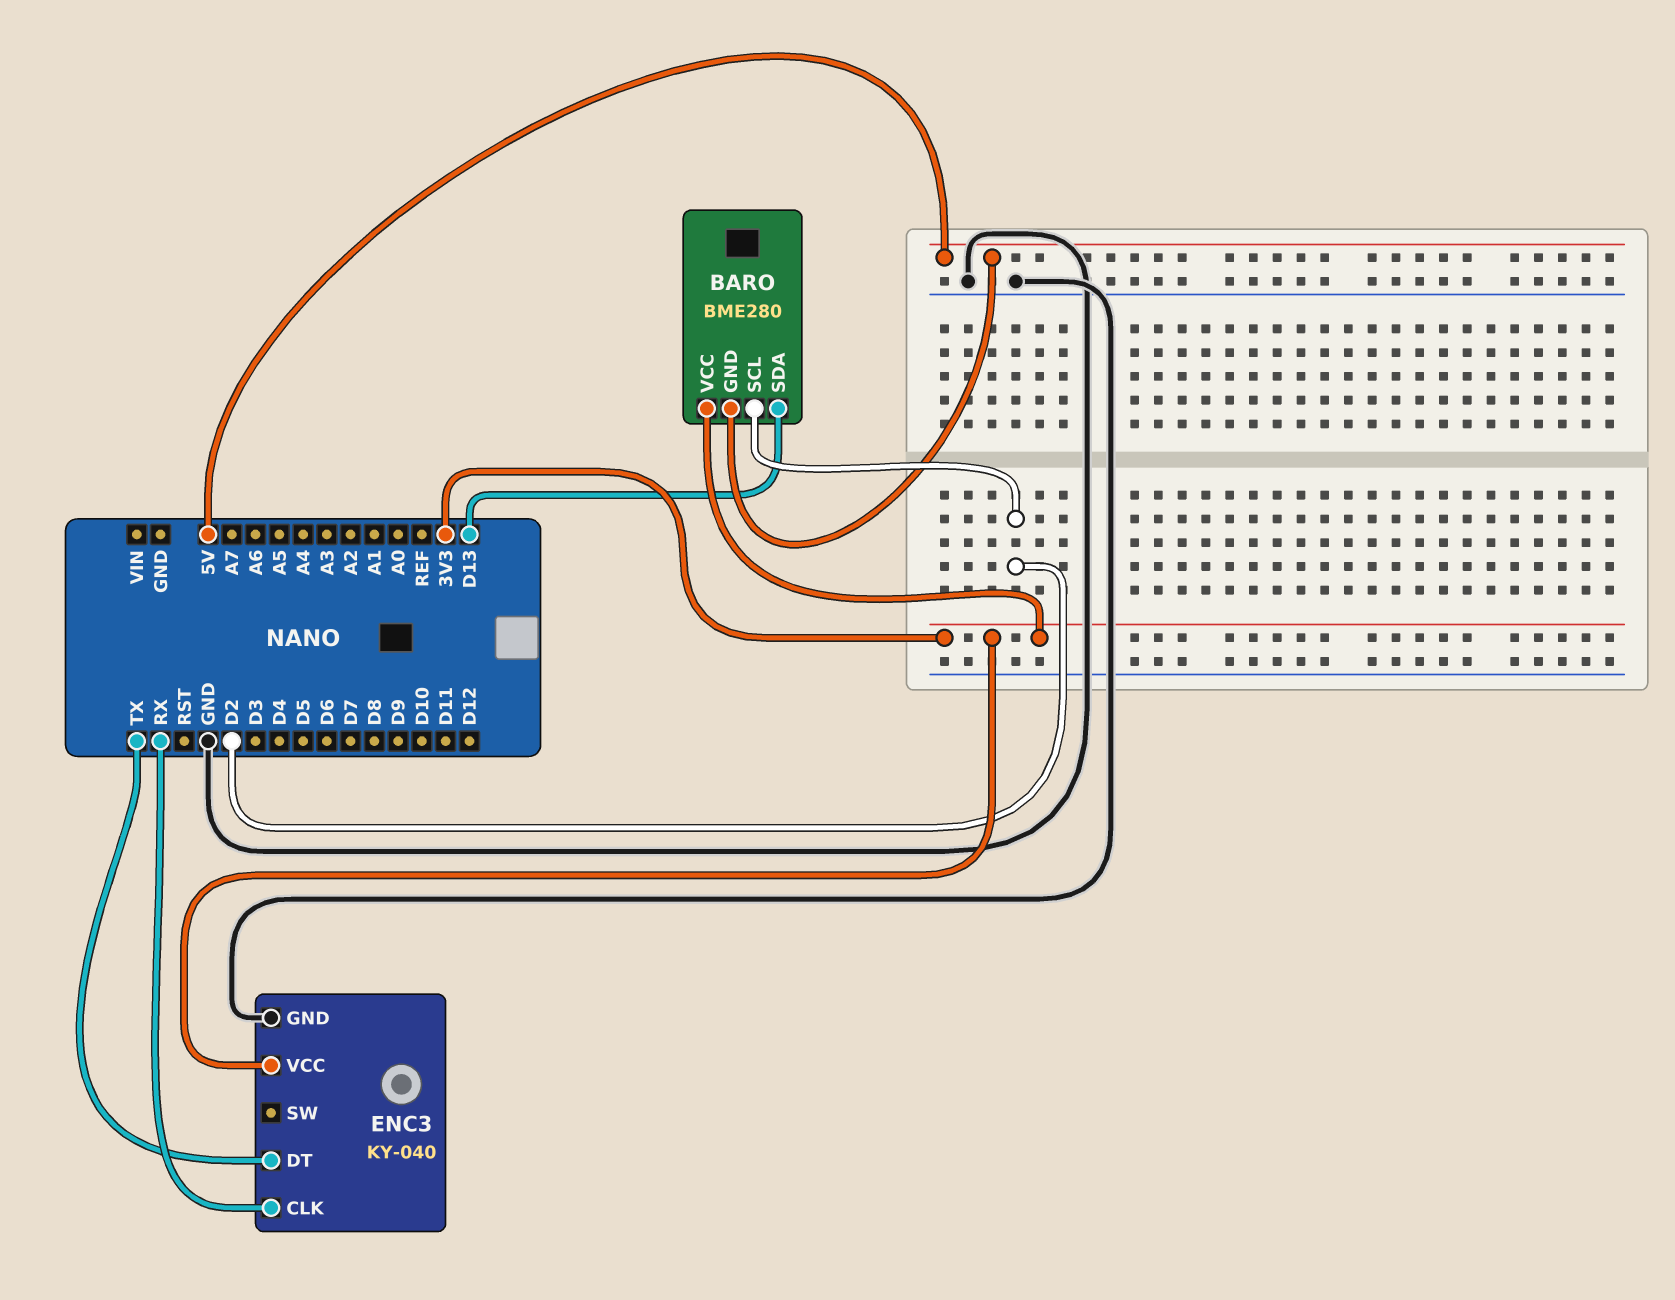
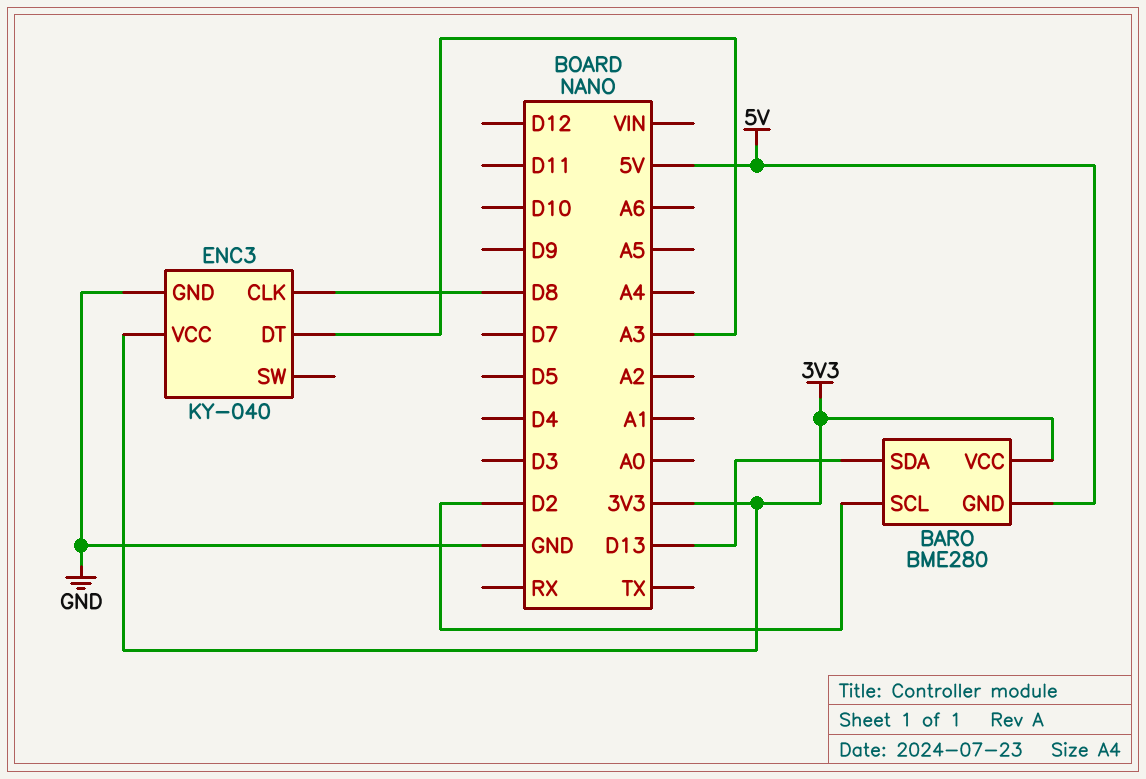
ENC3 pin CLK: RX -> D8
ENC3 pin DT: TX -> A3

